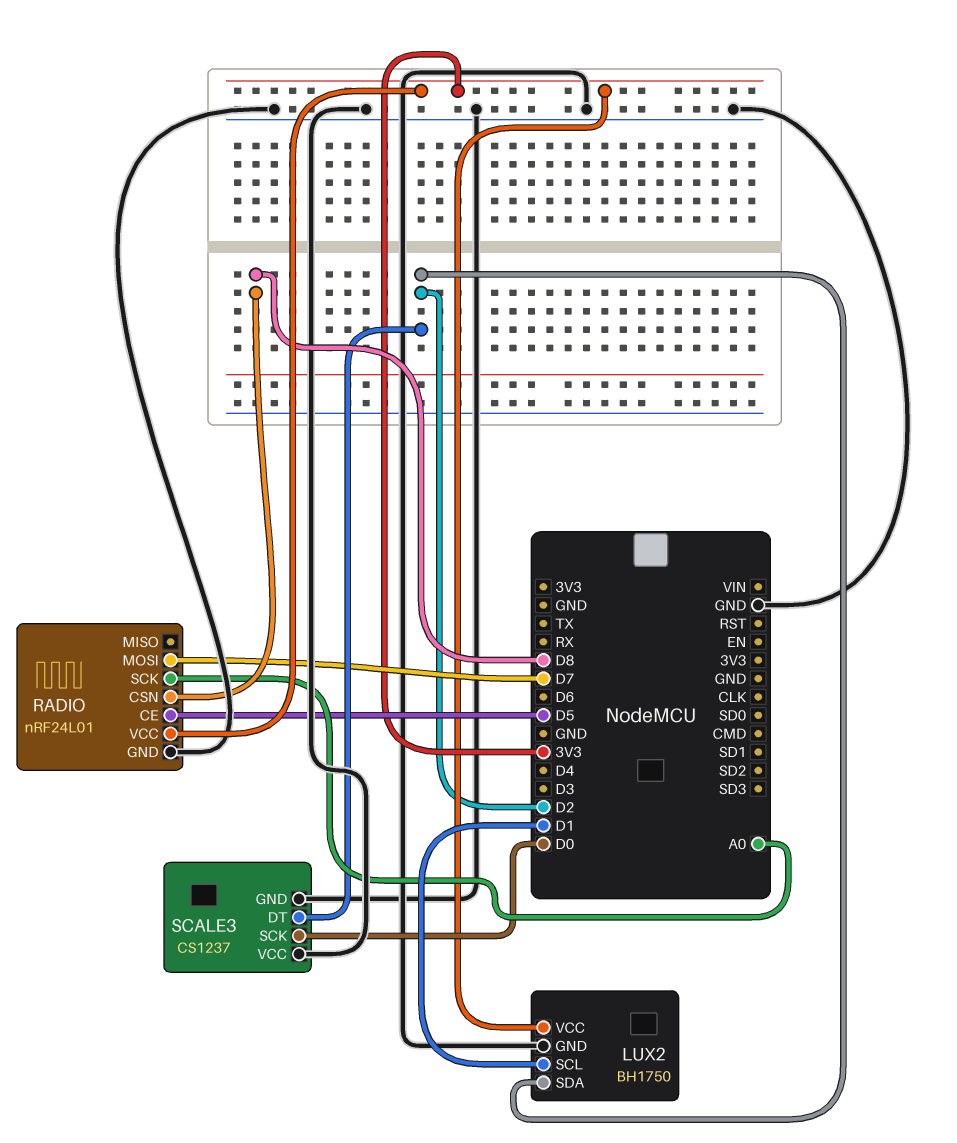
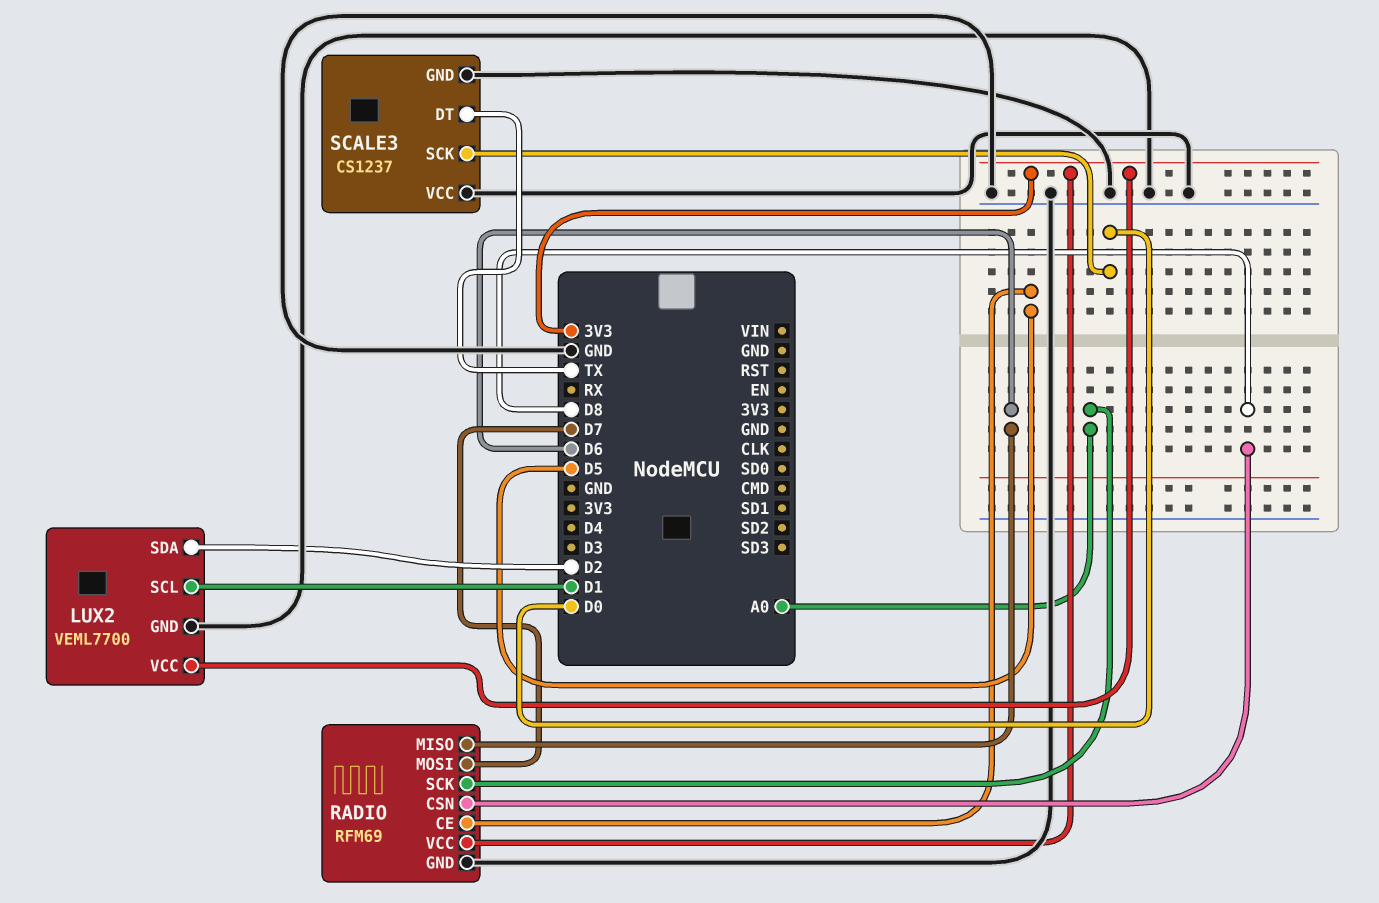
LUX2: BH1750 -> VEML7700
RADIO: nRF24L01 -> RFM69
RADIO pin MISO: none -> D6
SCALE3 pin DT: D2 -> TX

